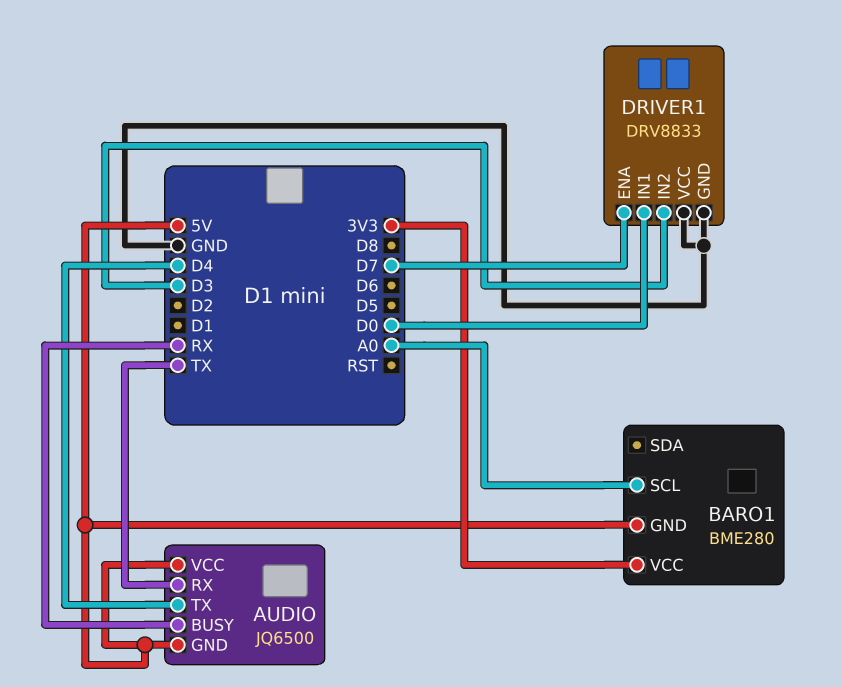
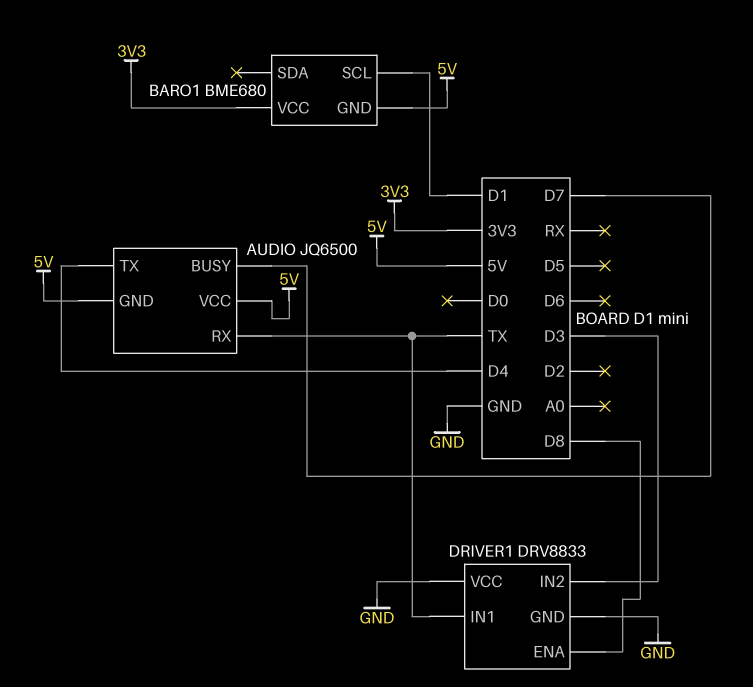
AUDIO pin BUSY: RX -> D7
BARO1: BME280 -> BME680
BARO1 pin SCL: A0 -> D1
DRIVER1 pin ENA: D7 -> D8
DRIVER1 pin IN1: D0 -> TX

